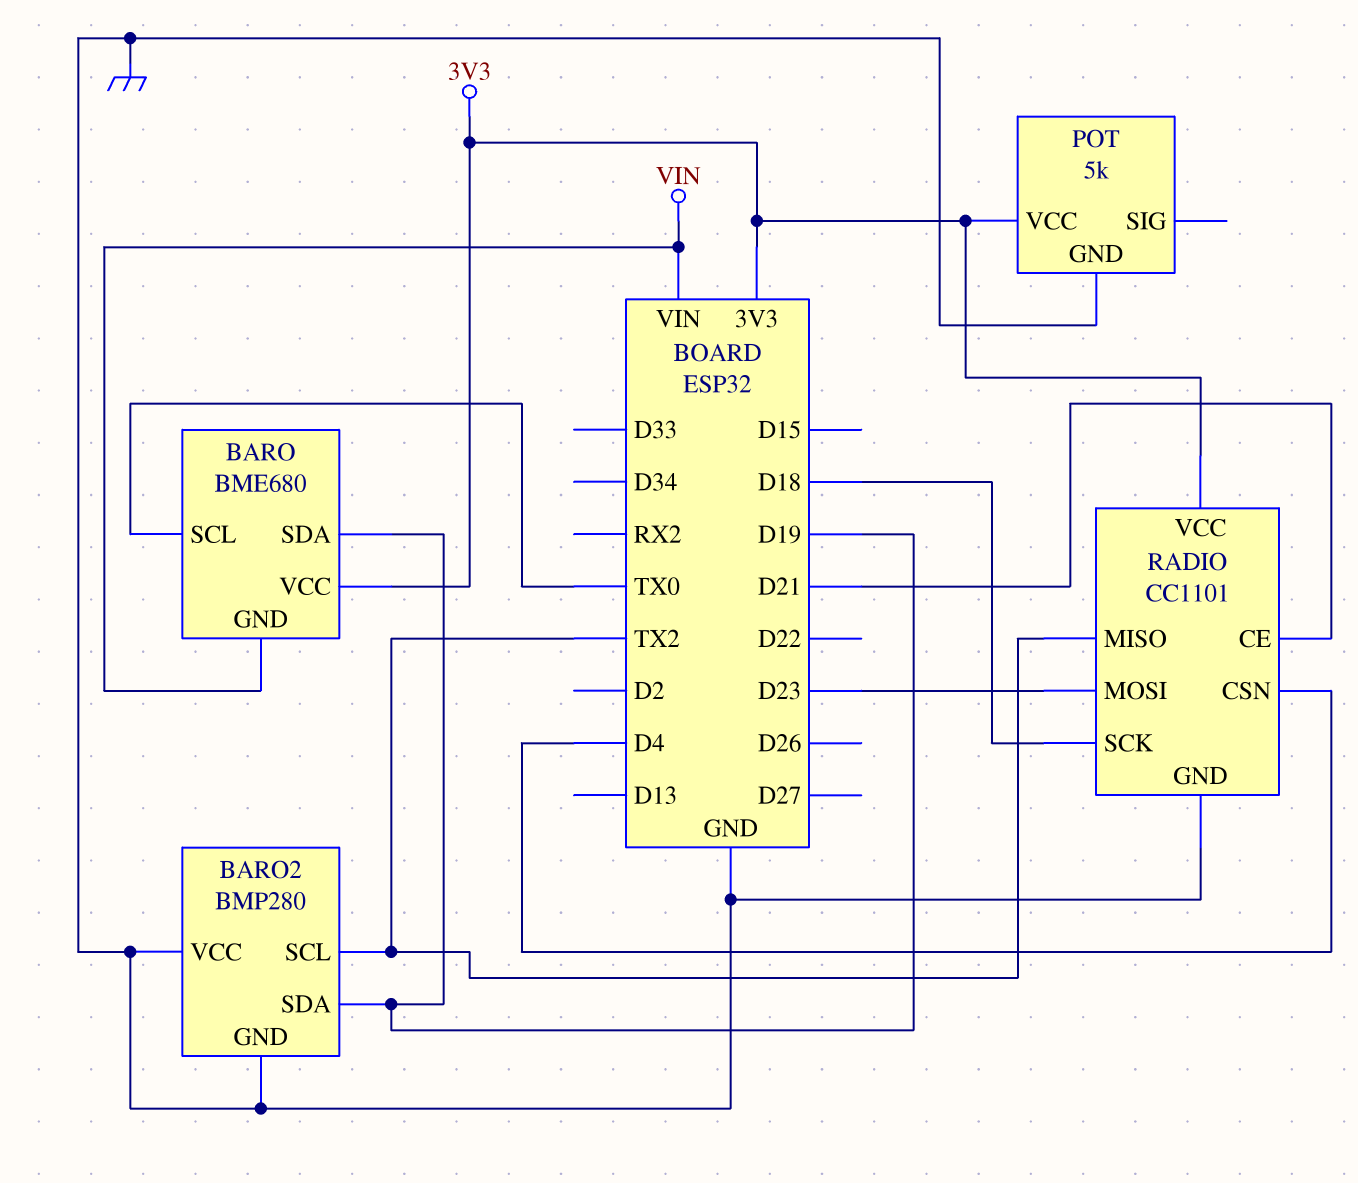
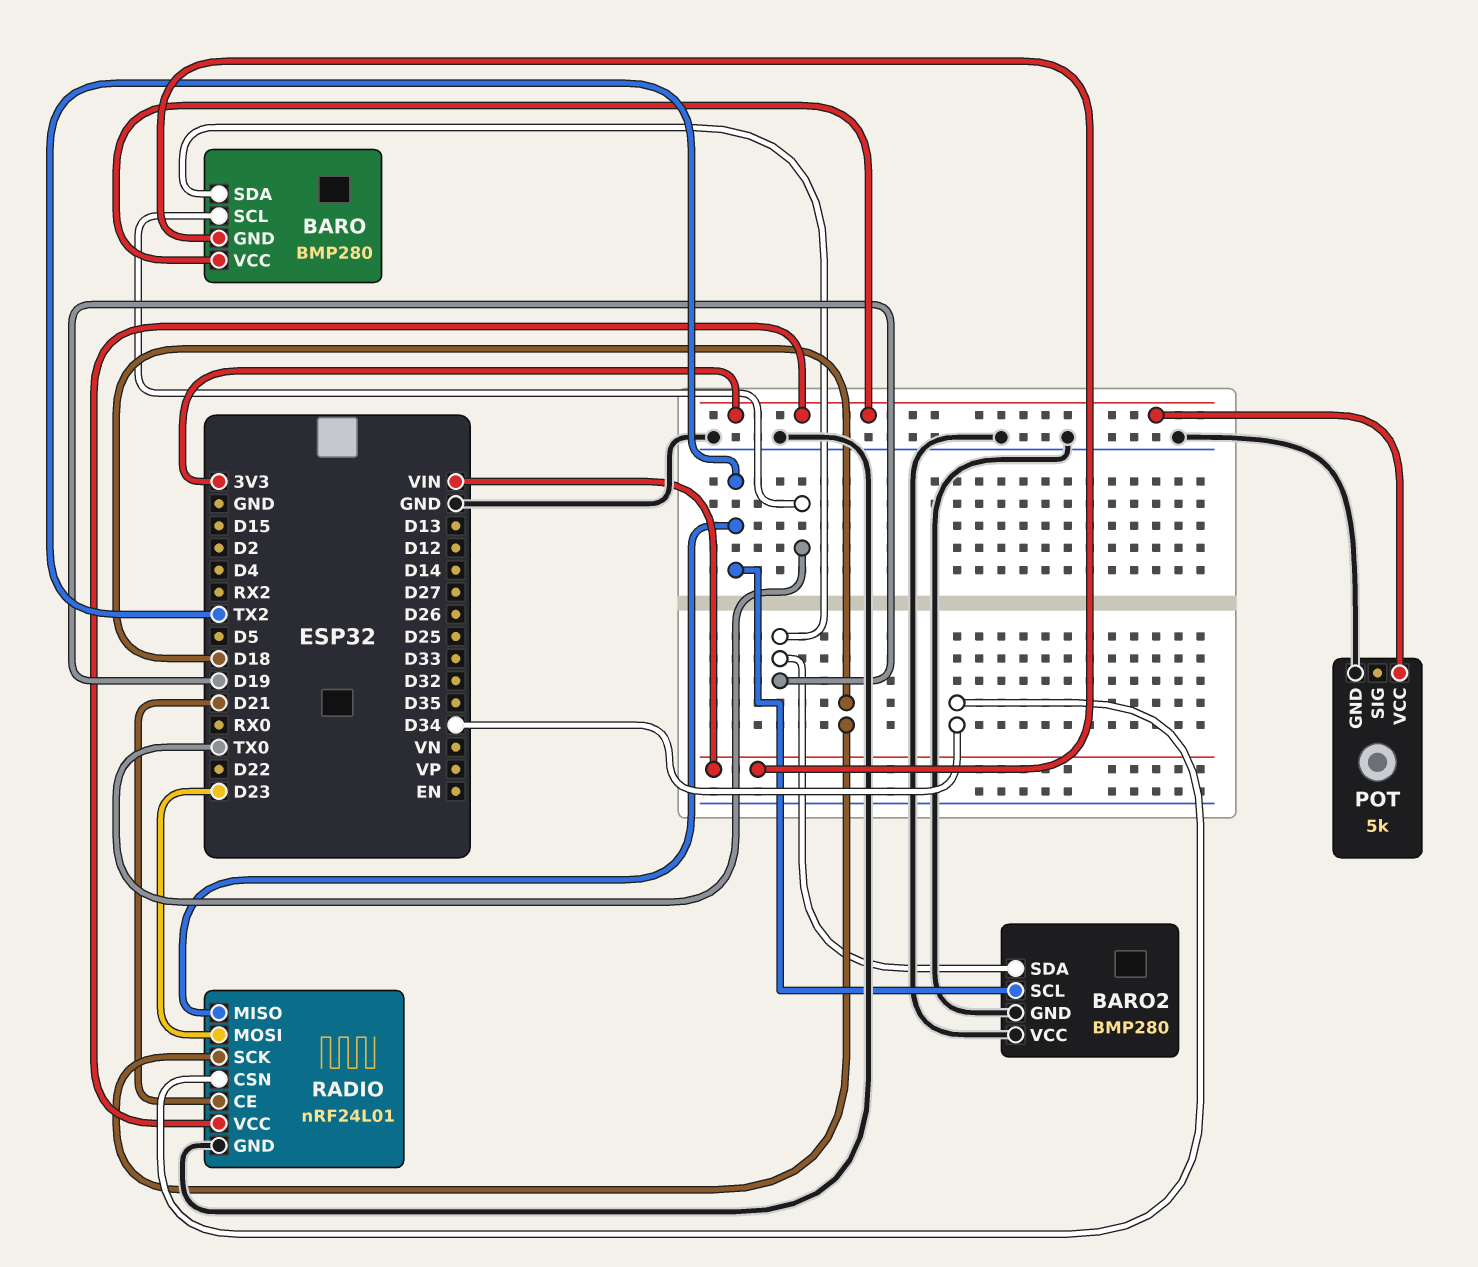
BARO: BME680 -> BMP280
RADIO: CC1101 -> nRF24L01
RADIO pin CSN: D4 -> D34

